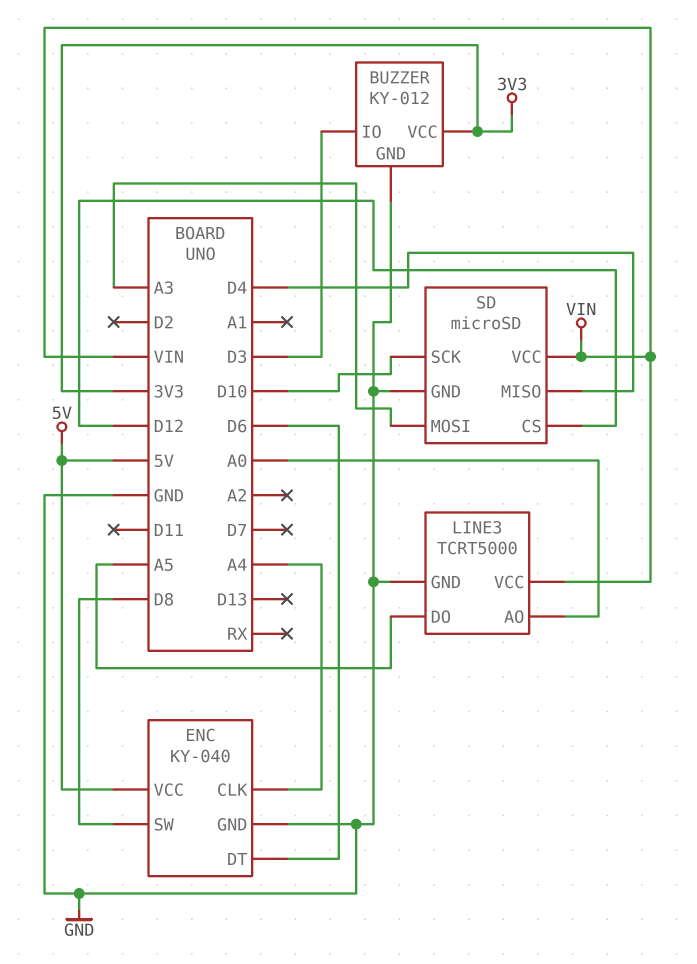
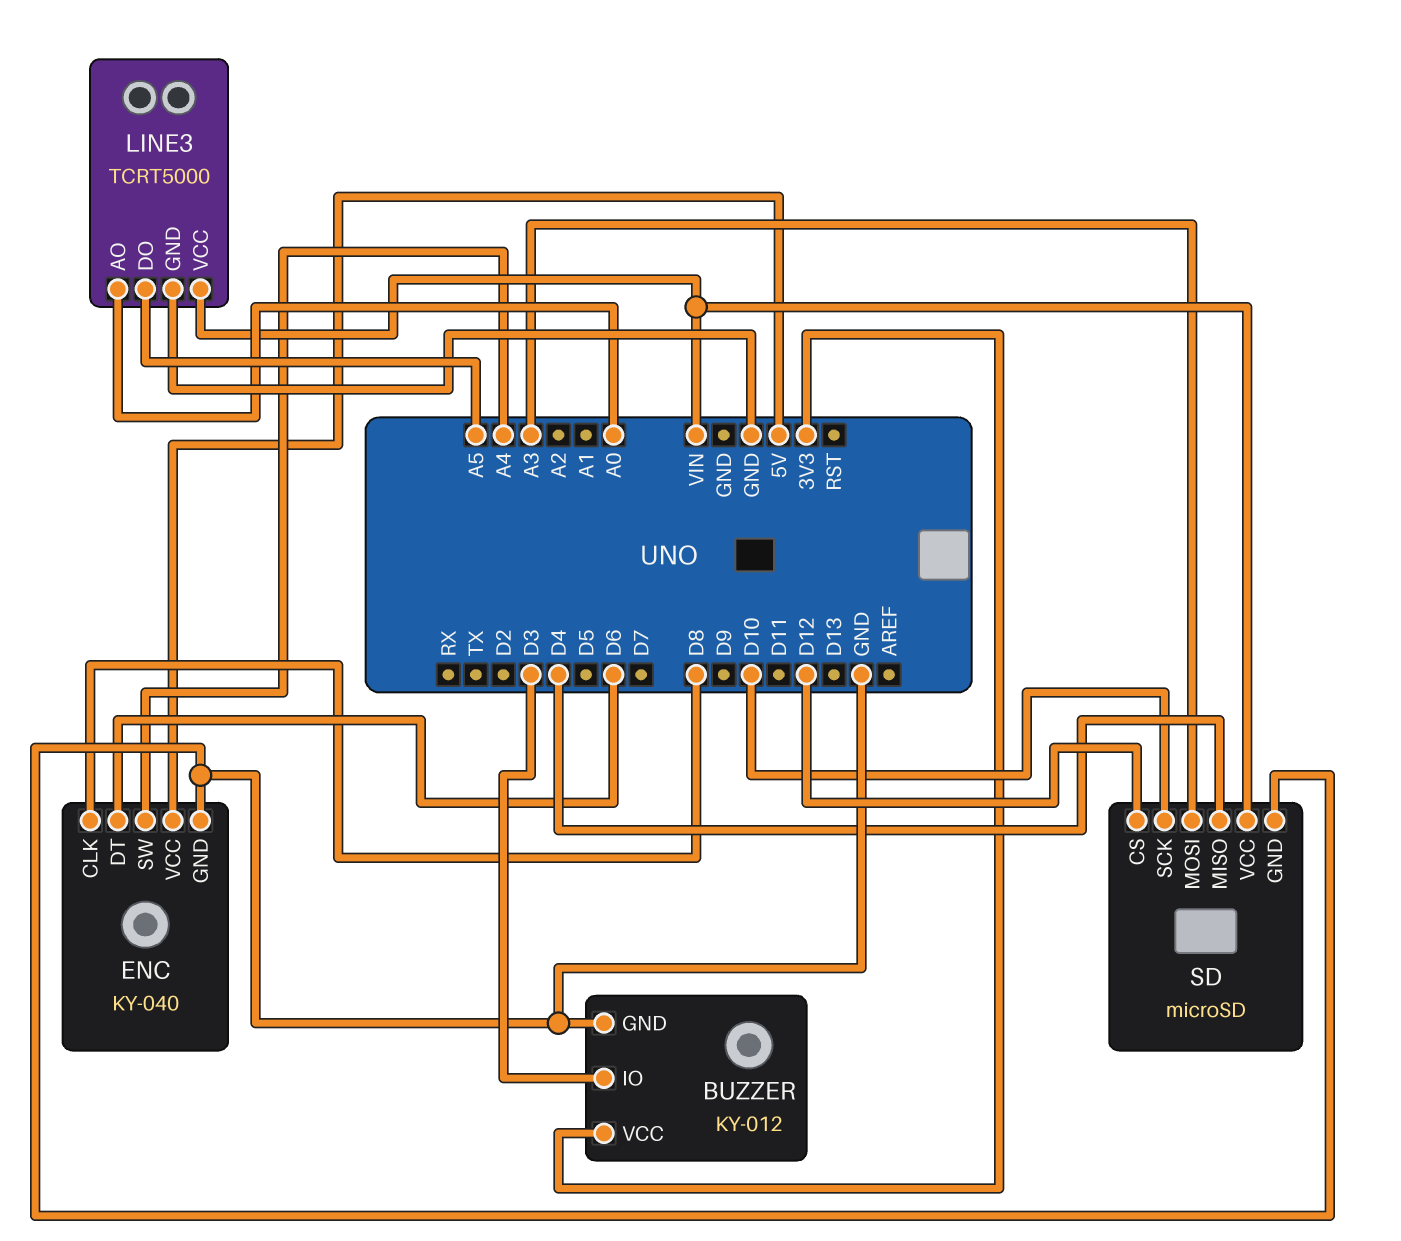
ENC pin CLK: A4 -> D8
ENC pin SW: D8 -> A4

